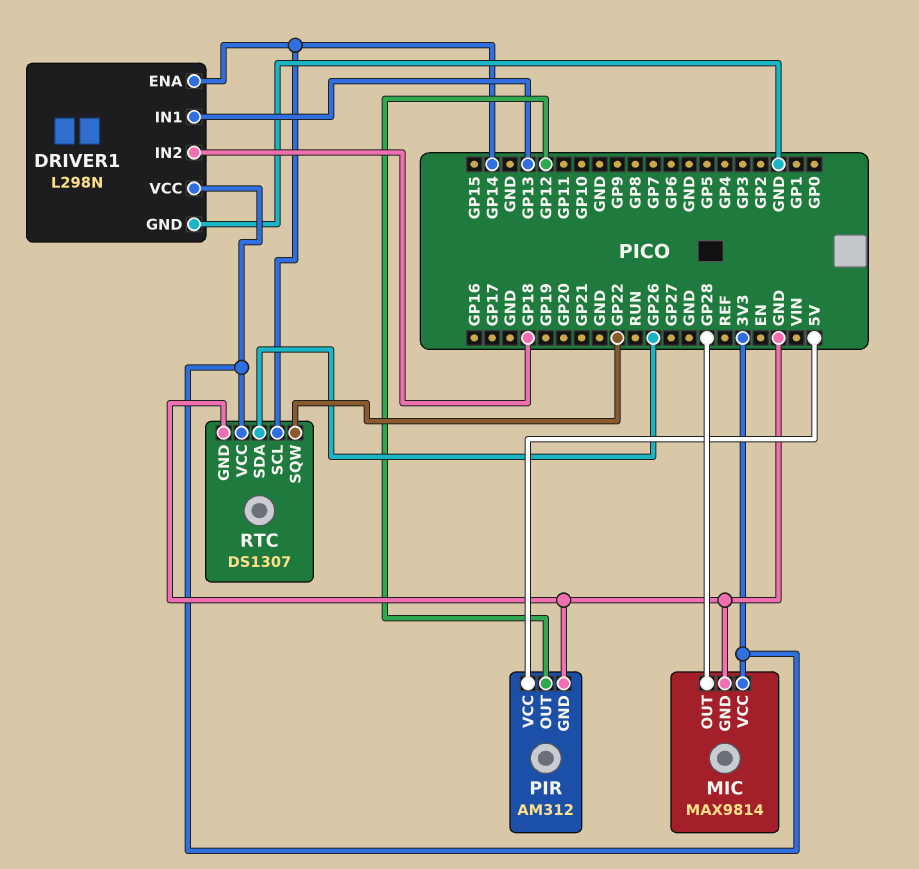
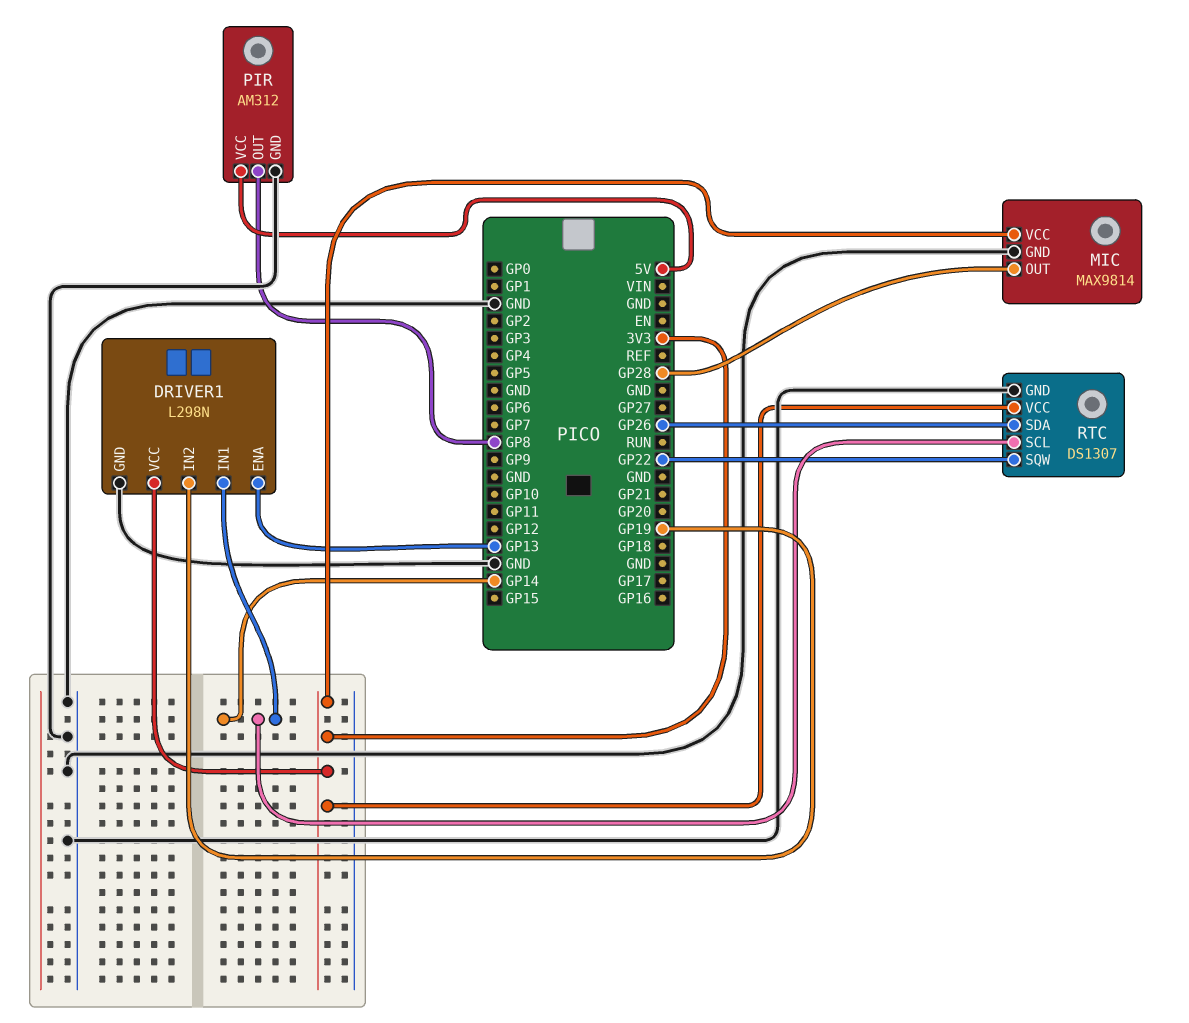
DRIVER1 pin ENA: GP14 -> GP13
DRIVER1 pin IN1: GP13 -> GP14
DRIVER1 pin IN2: GP18 -> GP19
PIR pin OUT: GP12 -> GP8

